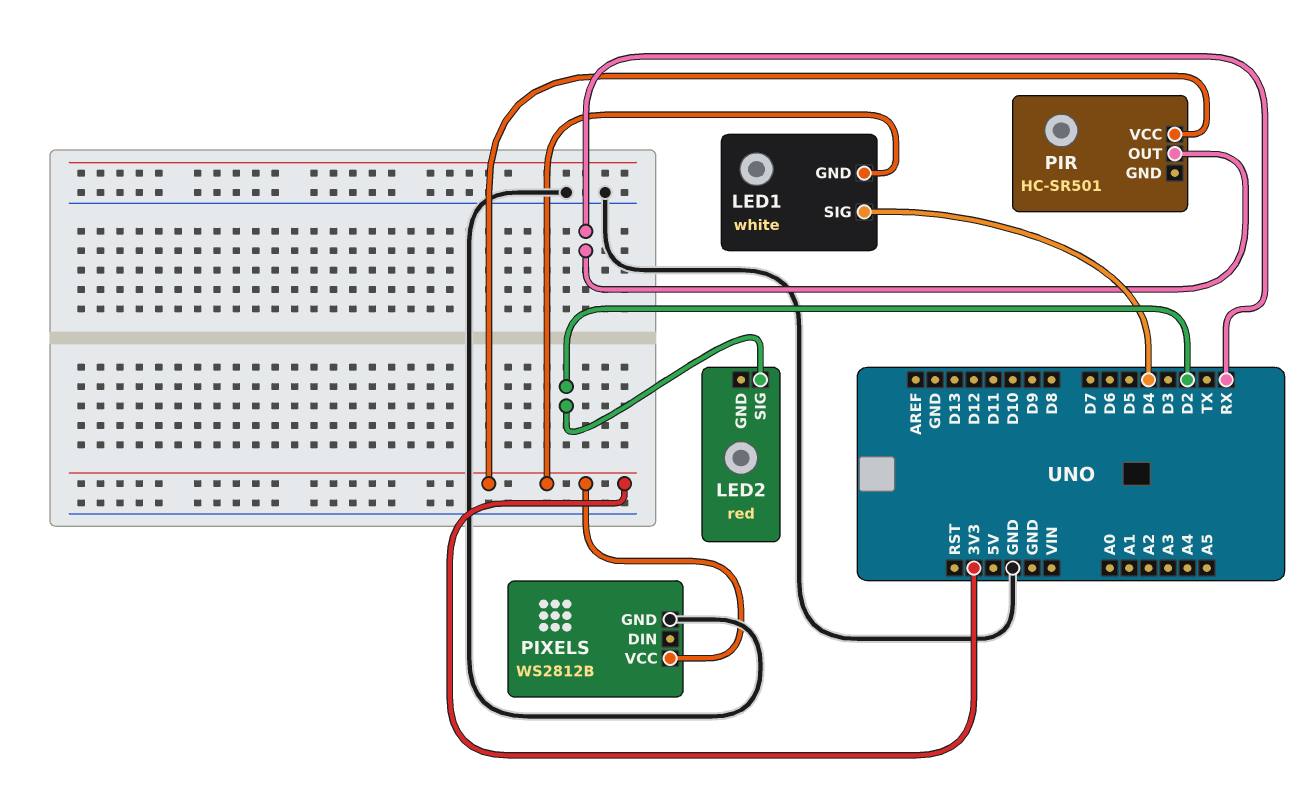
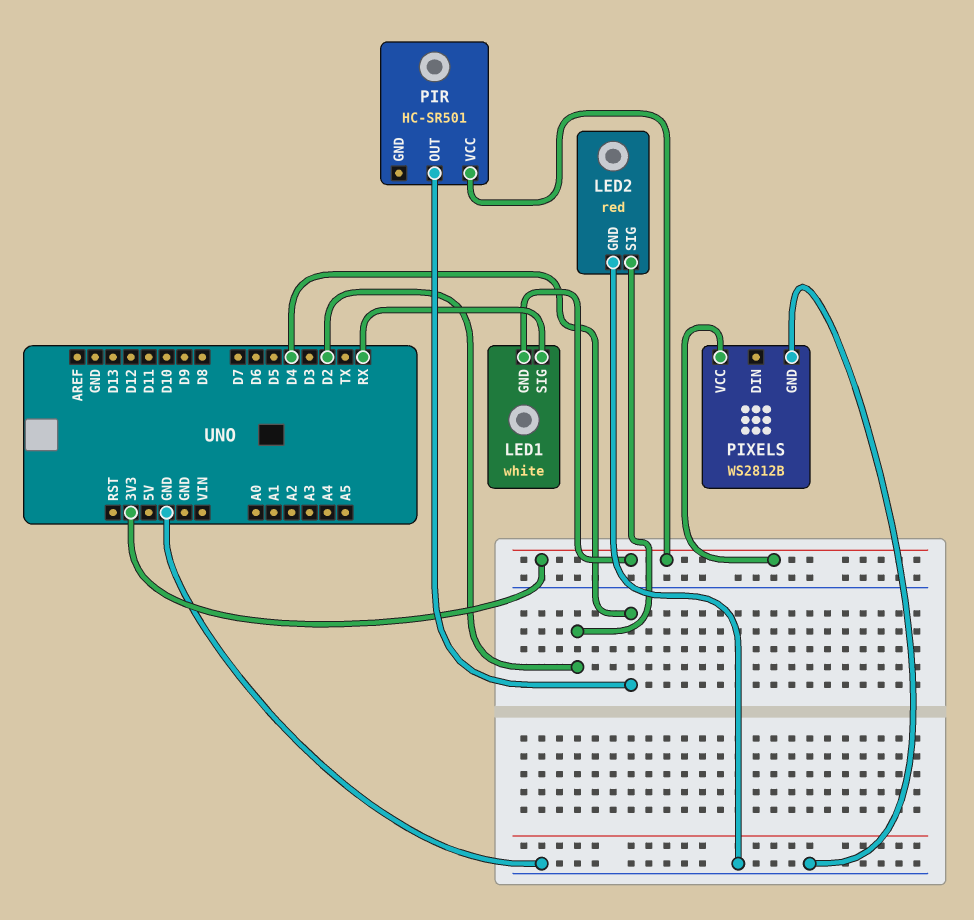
LED1 pin SIG: D4 -> RX
LED2 pin GND: none -> GND
PIR pin OUT: RX -> D4

